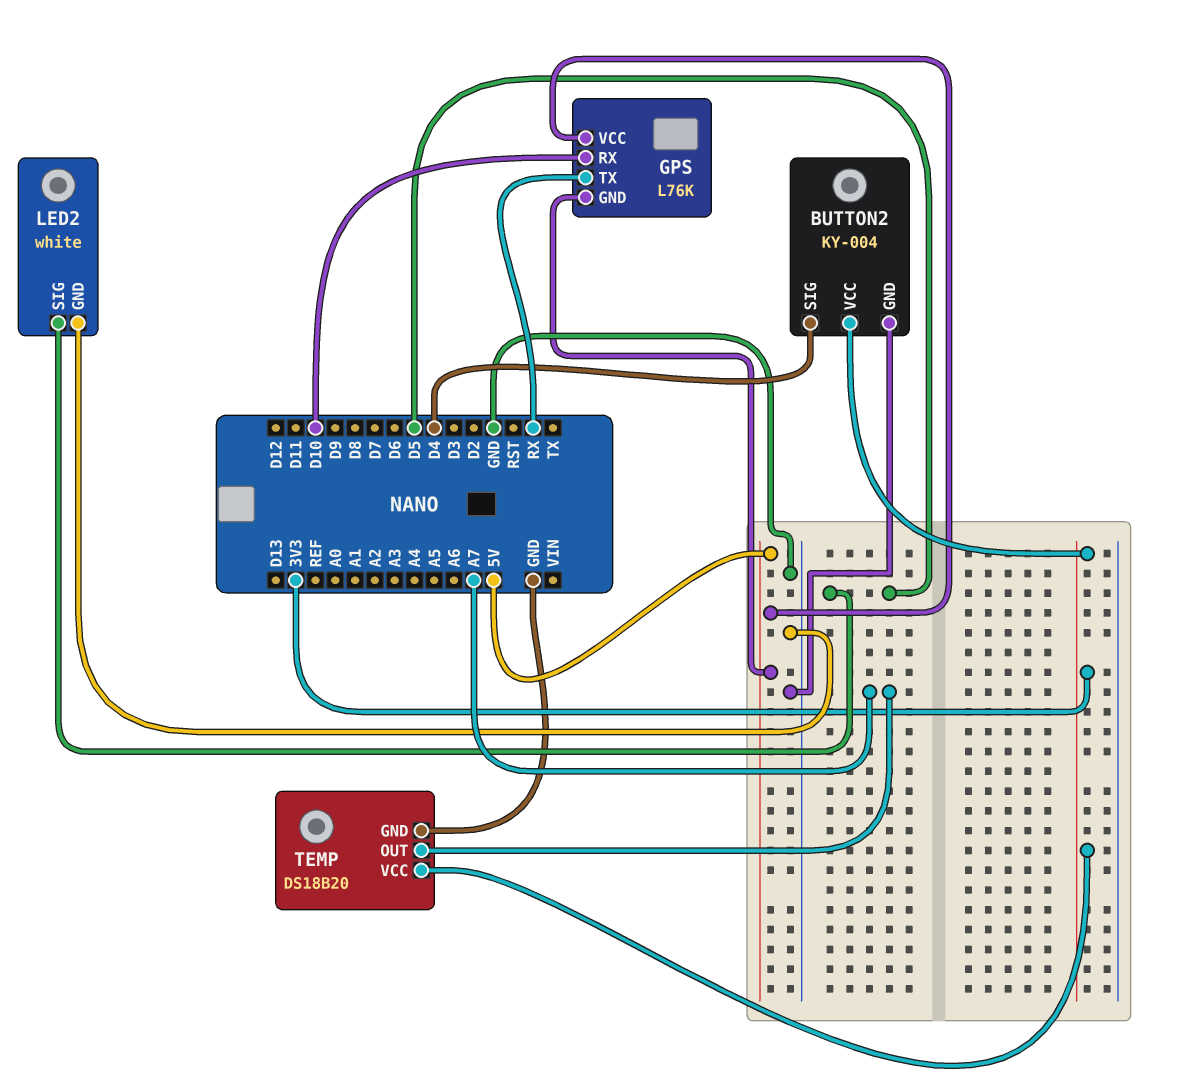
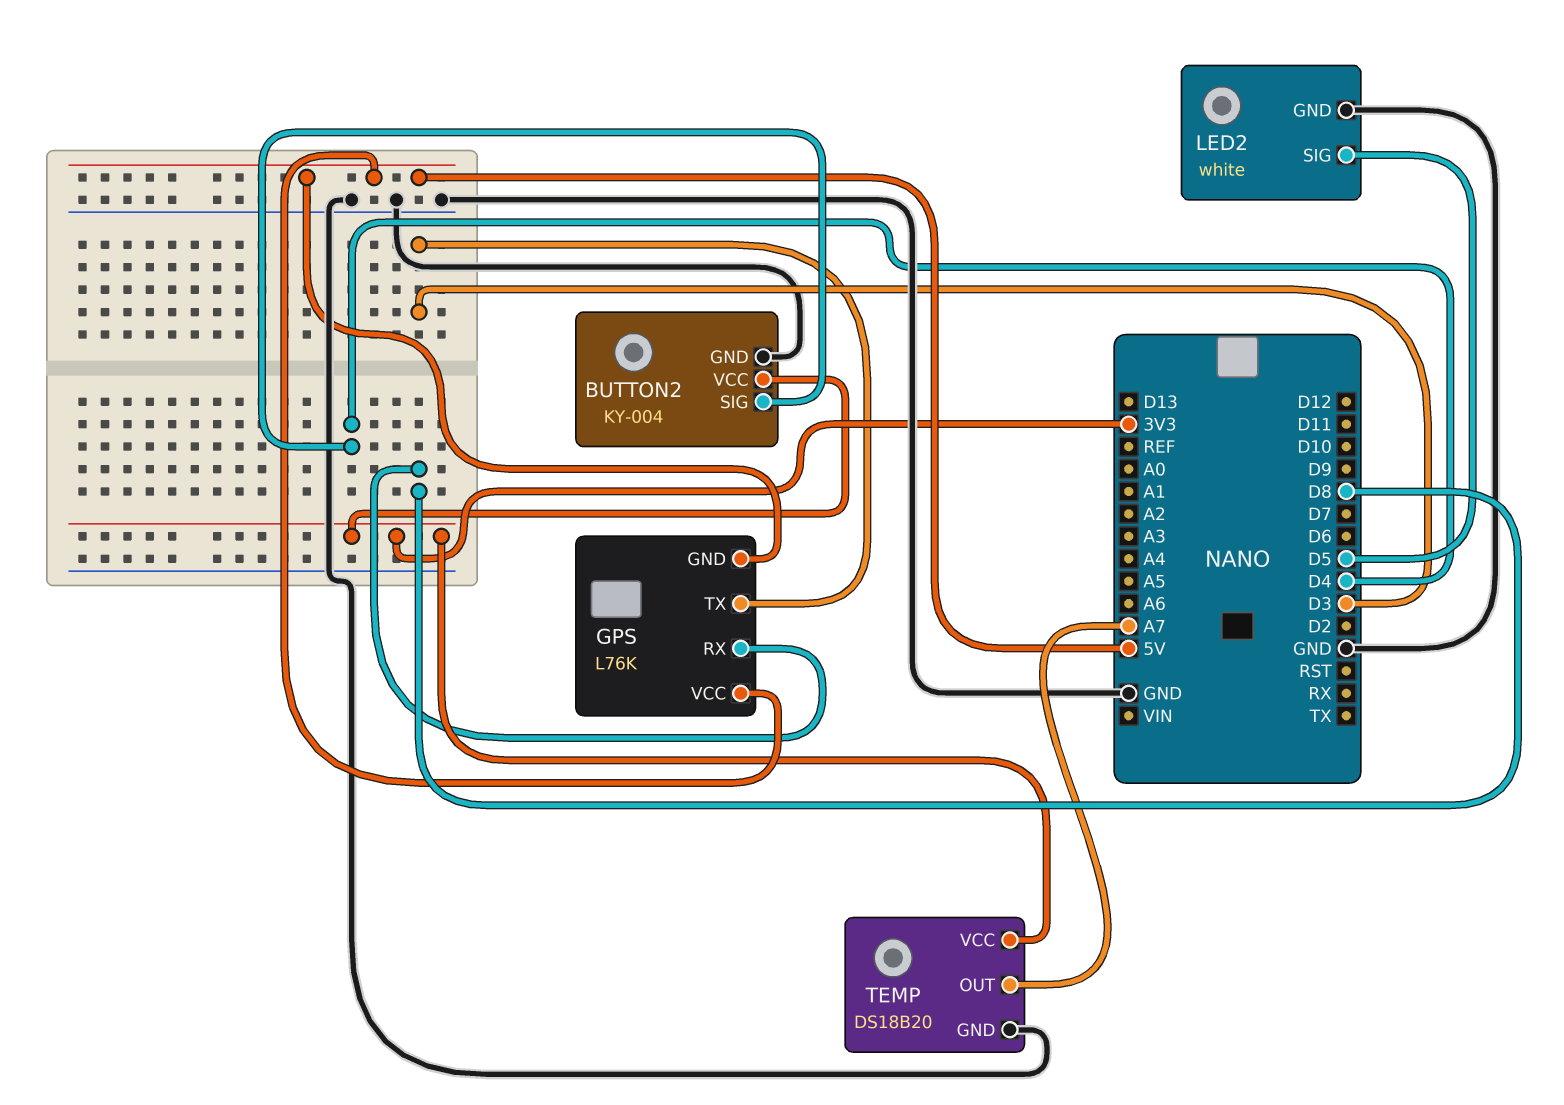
GPS pin RX: D10 -> D8
GPS pin TX: RX -> D3

